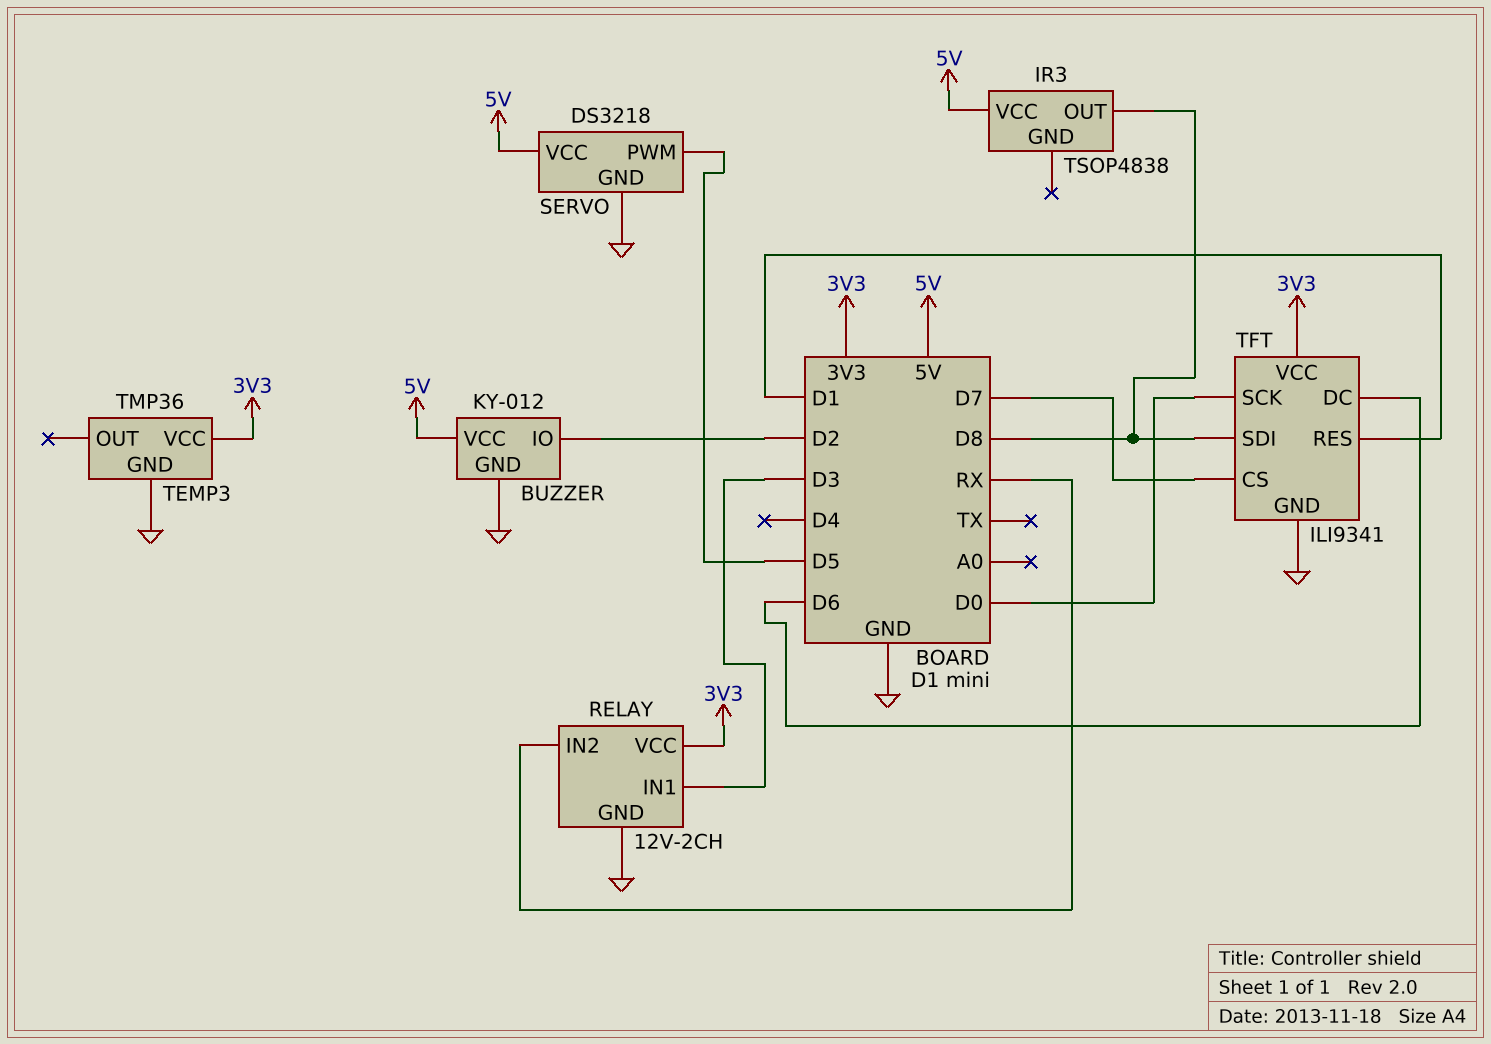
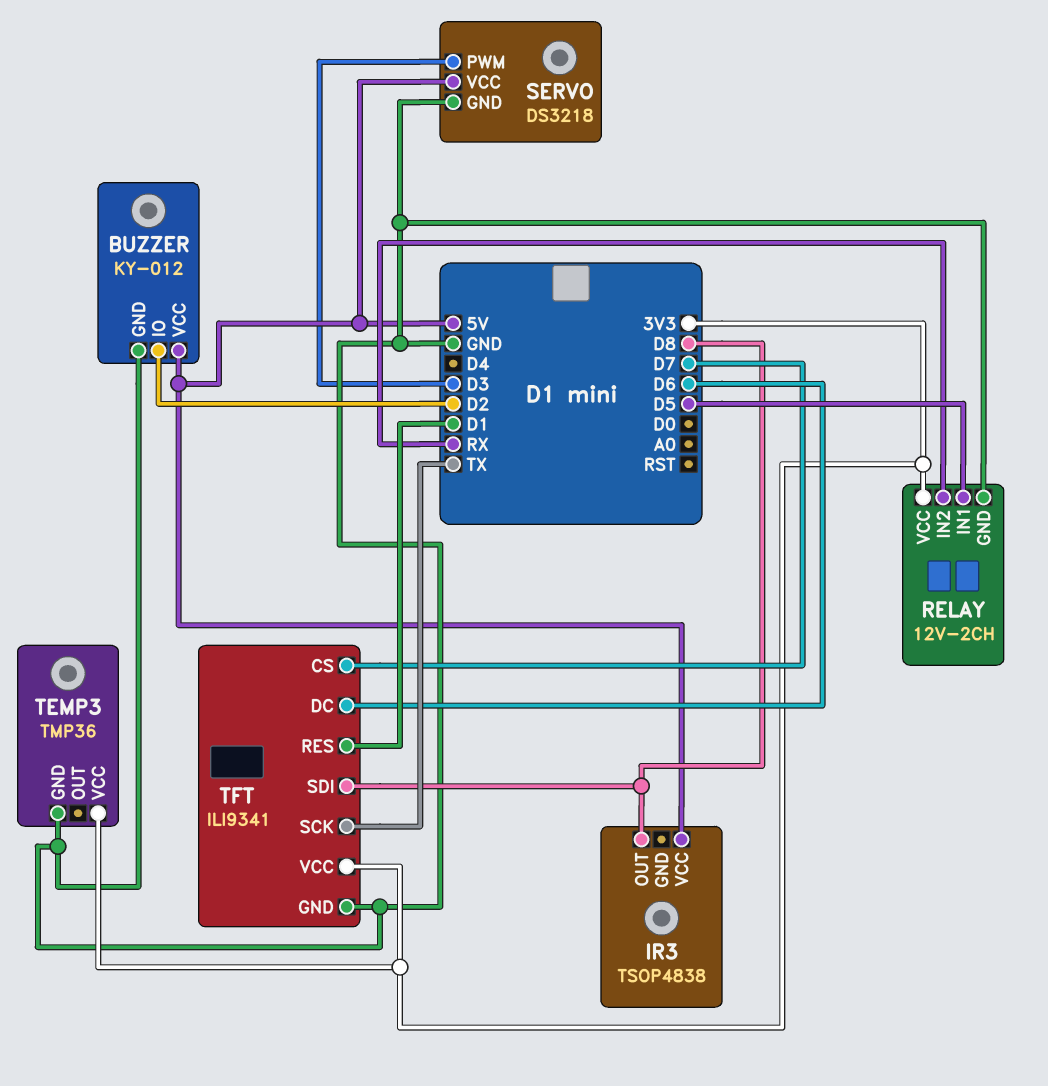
RELAY pin IN1: D3 -> D5
SERVO pin PWM: D5 -> D3
TFT pin SCK: D0 -> TX

